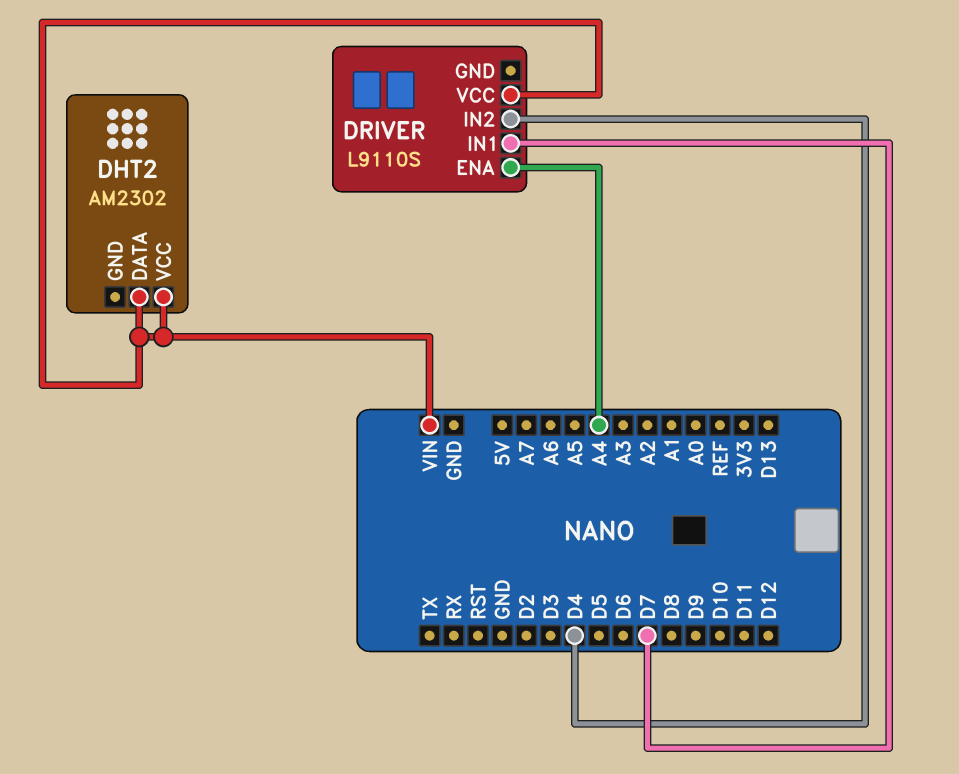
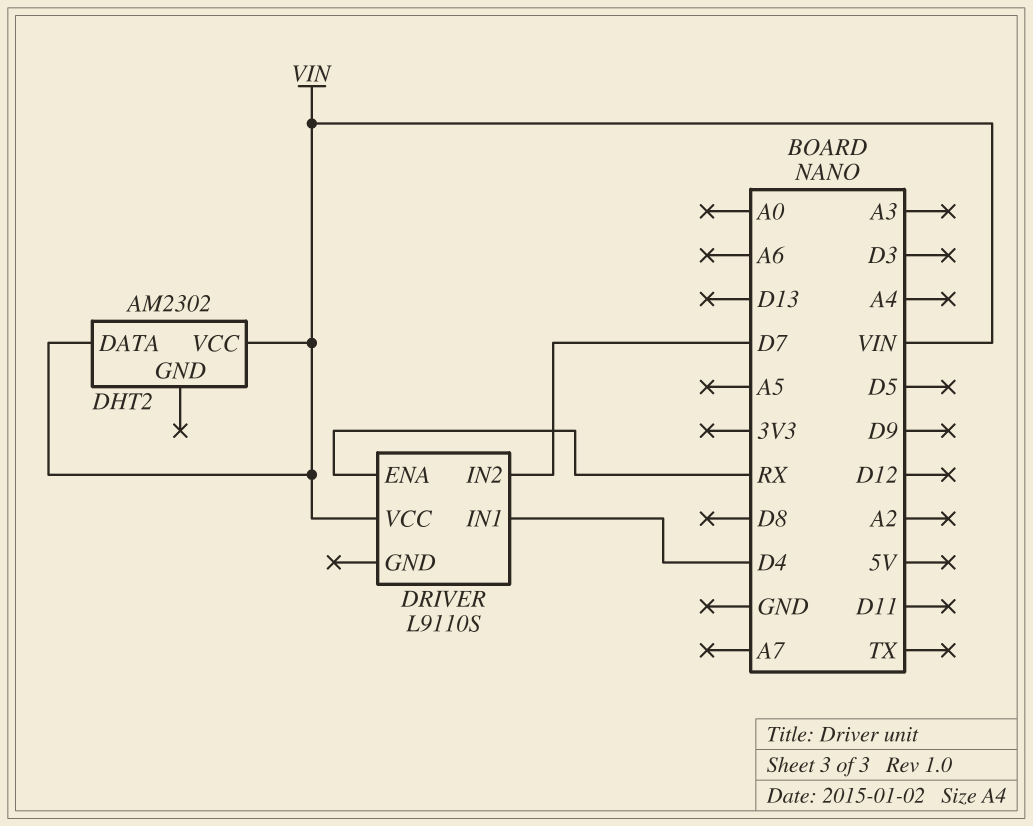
DRIVER pin ENA: A4 -> RX
DRIVER pin IN1: D7 -> D4
DRIVER pin IN2: D4 -> D7

